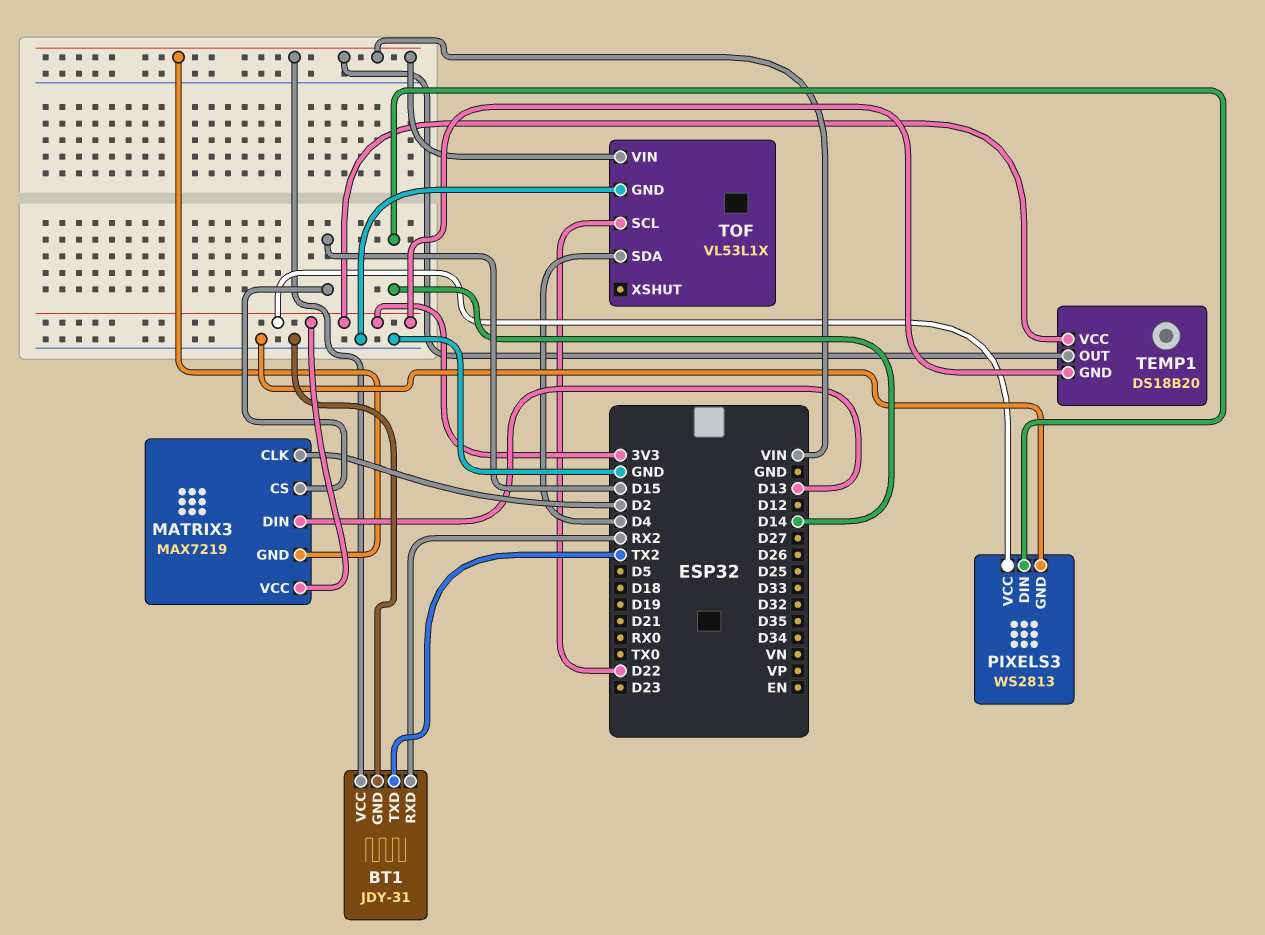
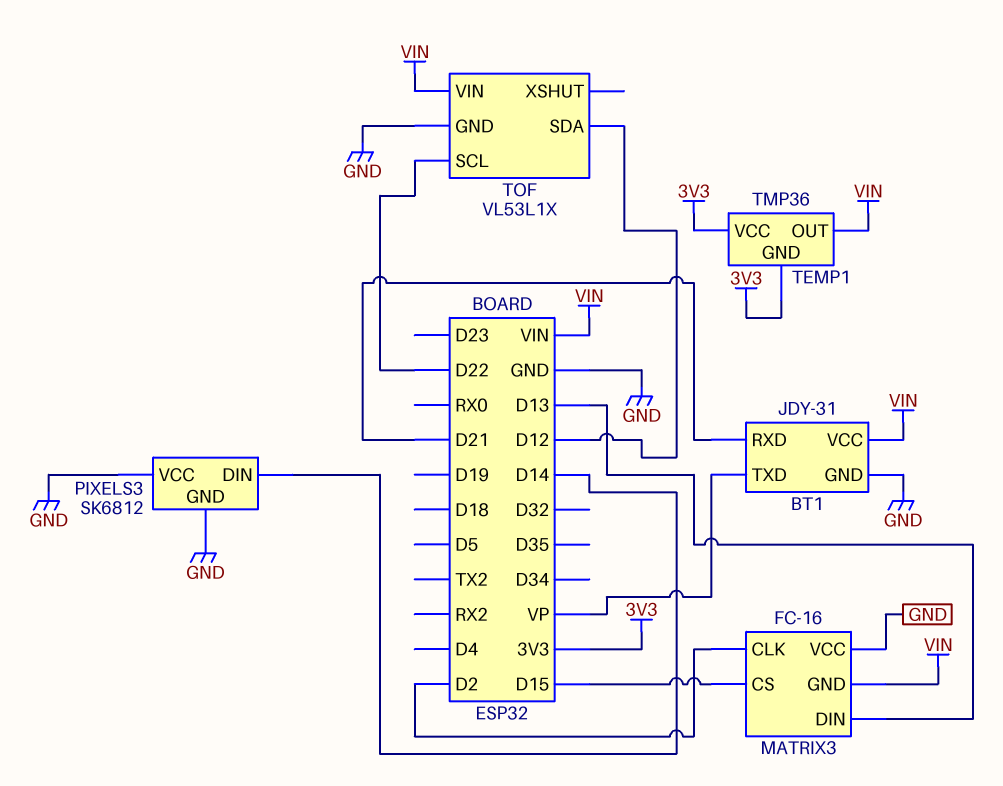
BT1 pin RXD: RX2 -> D21
BT1 pin TXD: TX2 -> VP
MATRIX3: MAX7219 -> FC-16
MATRIX3 pin VCC: 3V3 -> GND
PIXELS3: WS2813 -> SK6812
PIXELS3 pin VCC: 3V3 -> GND
TEMP1: DS18B20 -> TMP36
TOF pin SDA: D4 -> D12

